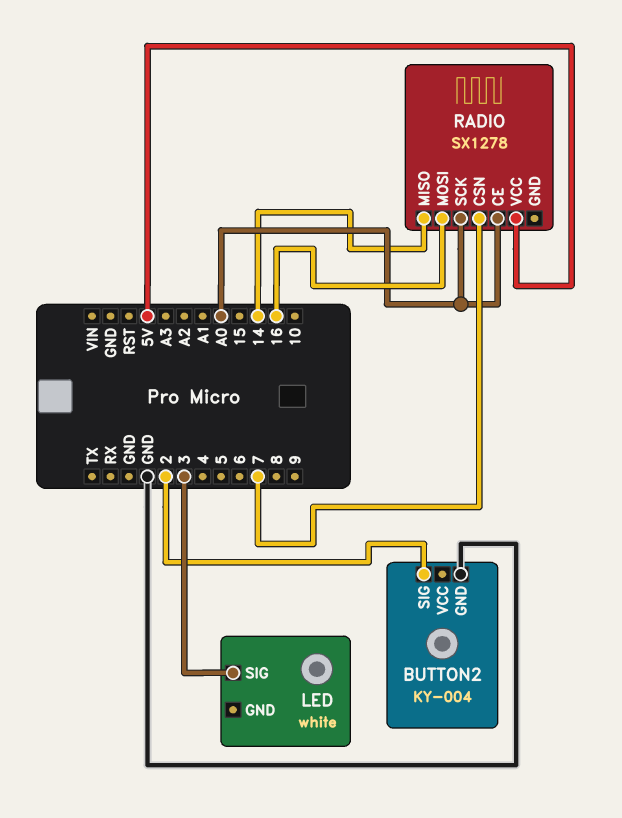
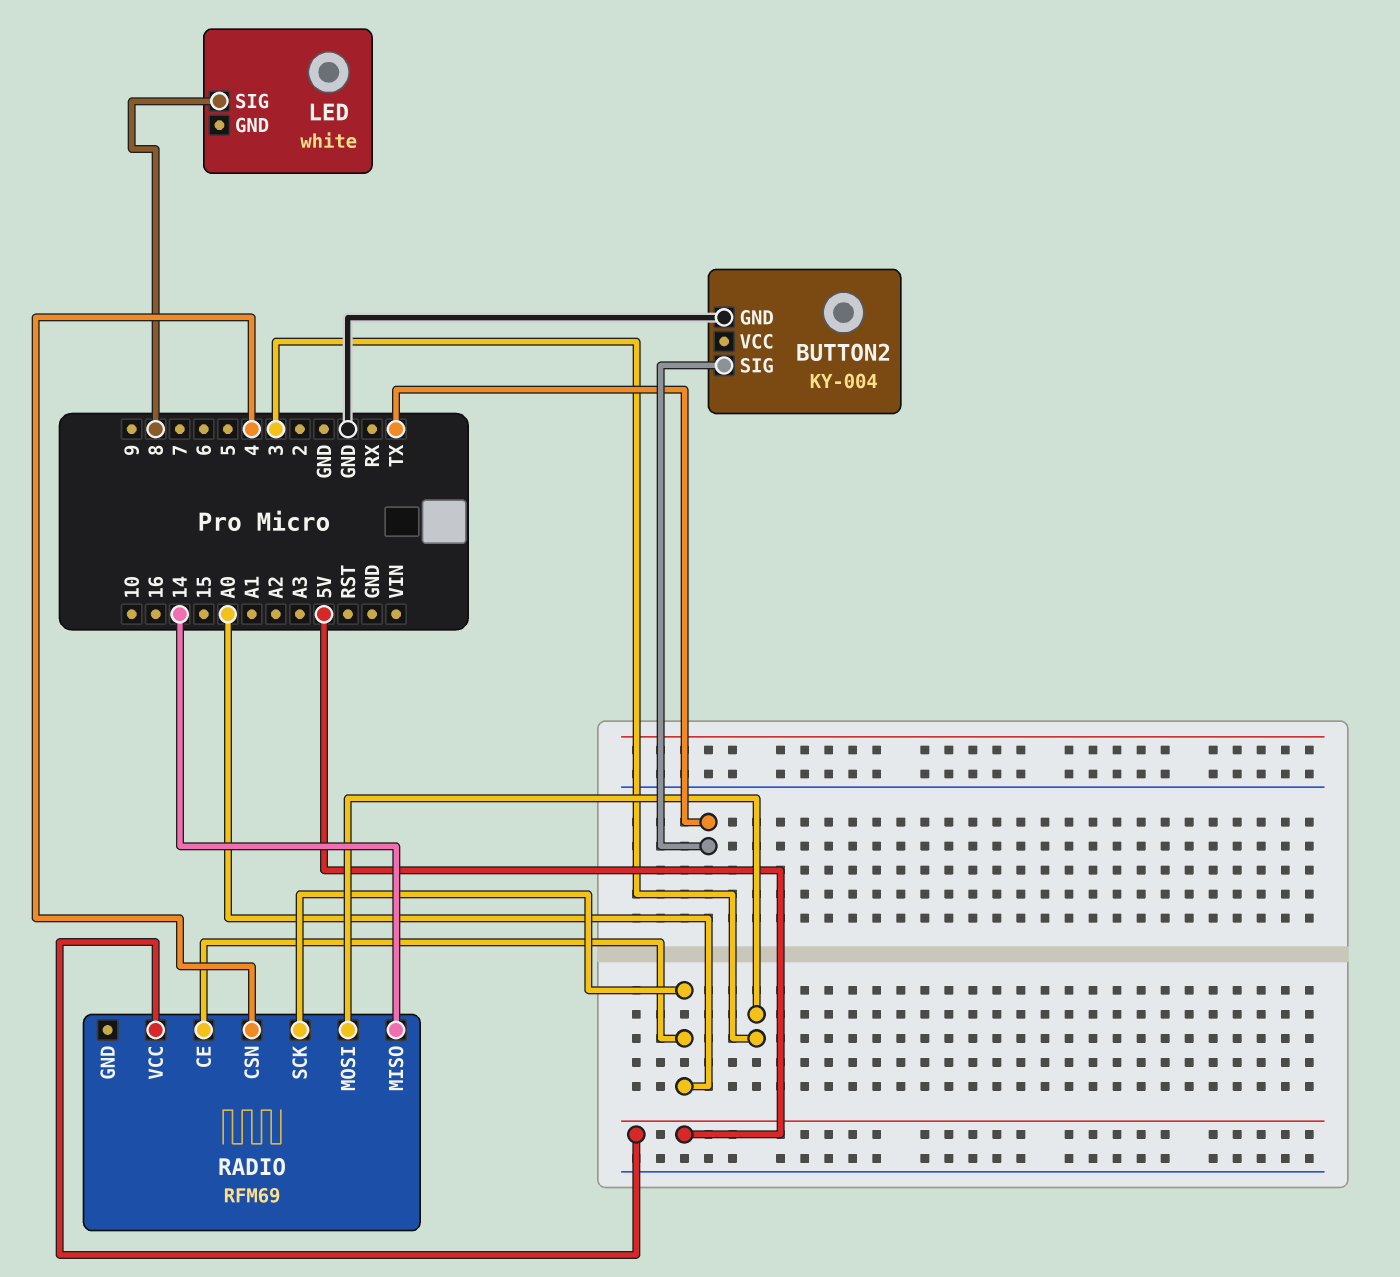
BUTTON2 pin SIG: 2 -> TX
LED pin SIG: 3 -> 8
RADIO: SX1278 -> RFM69
RADIO pin CSN: 7 -> 4
RADIO pin MOSI: 16 -> 3

